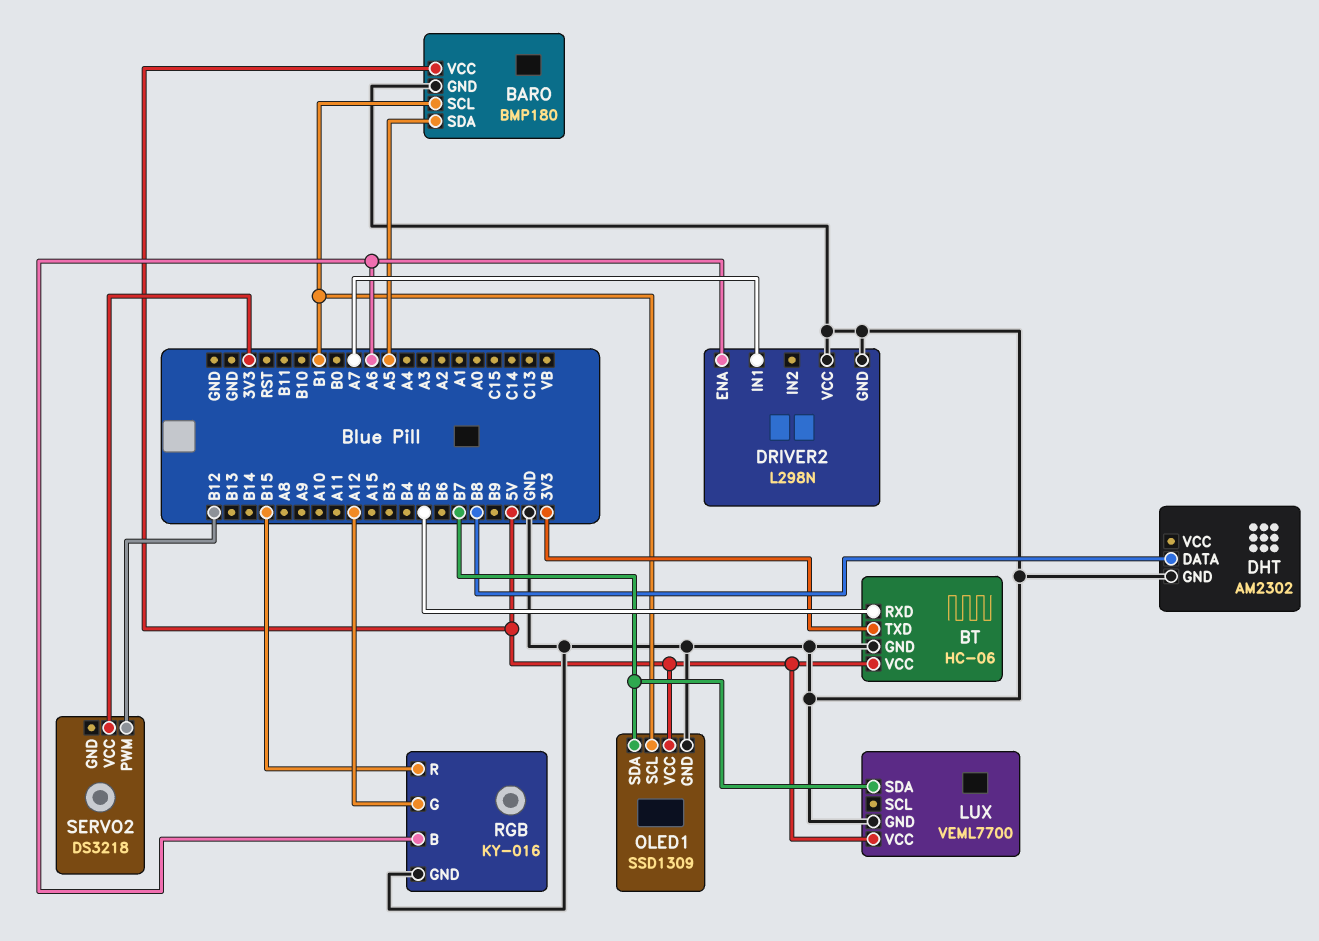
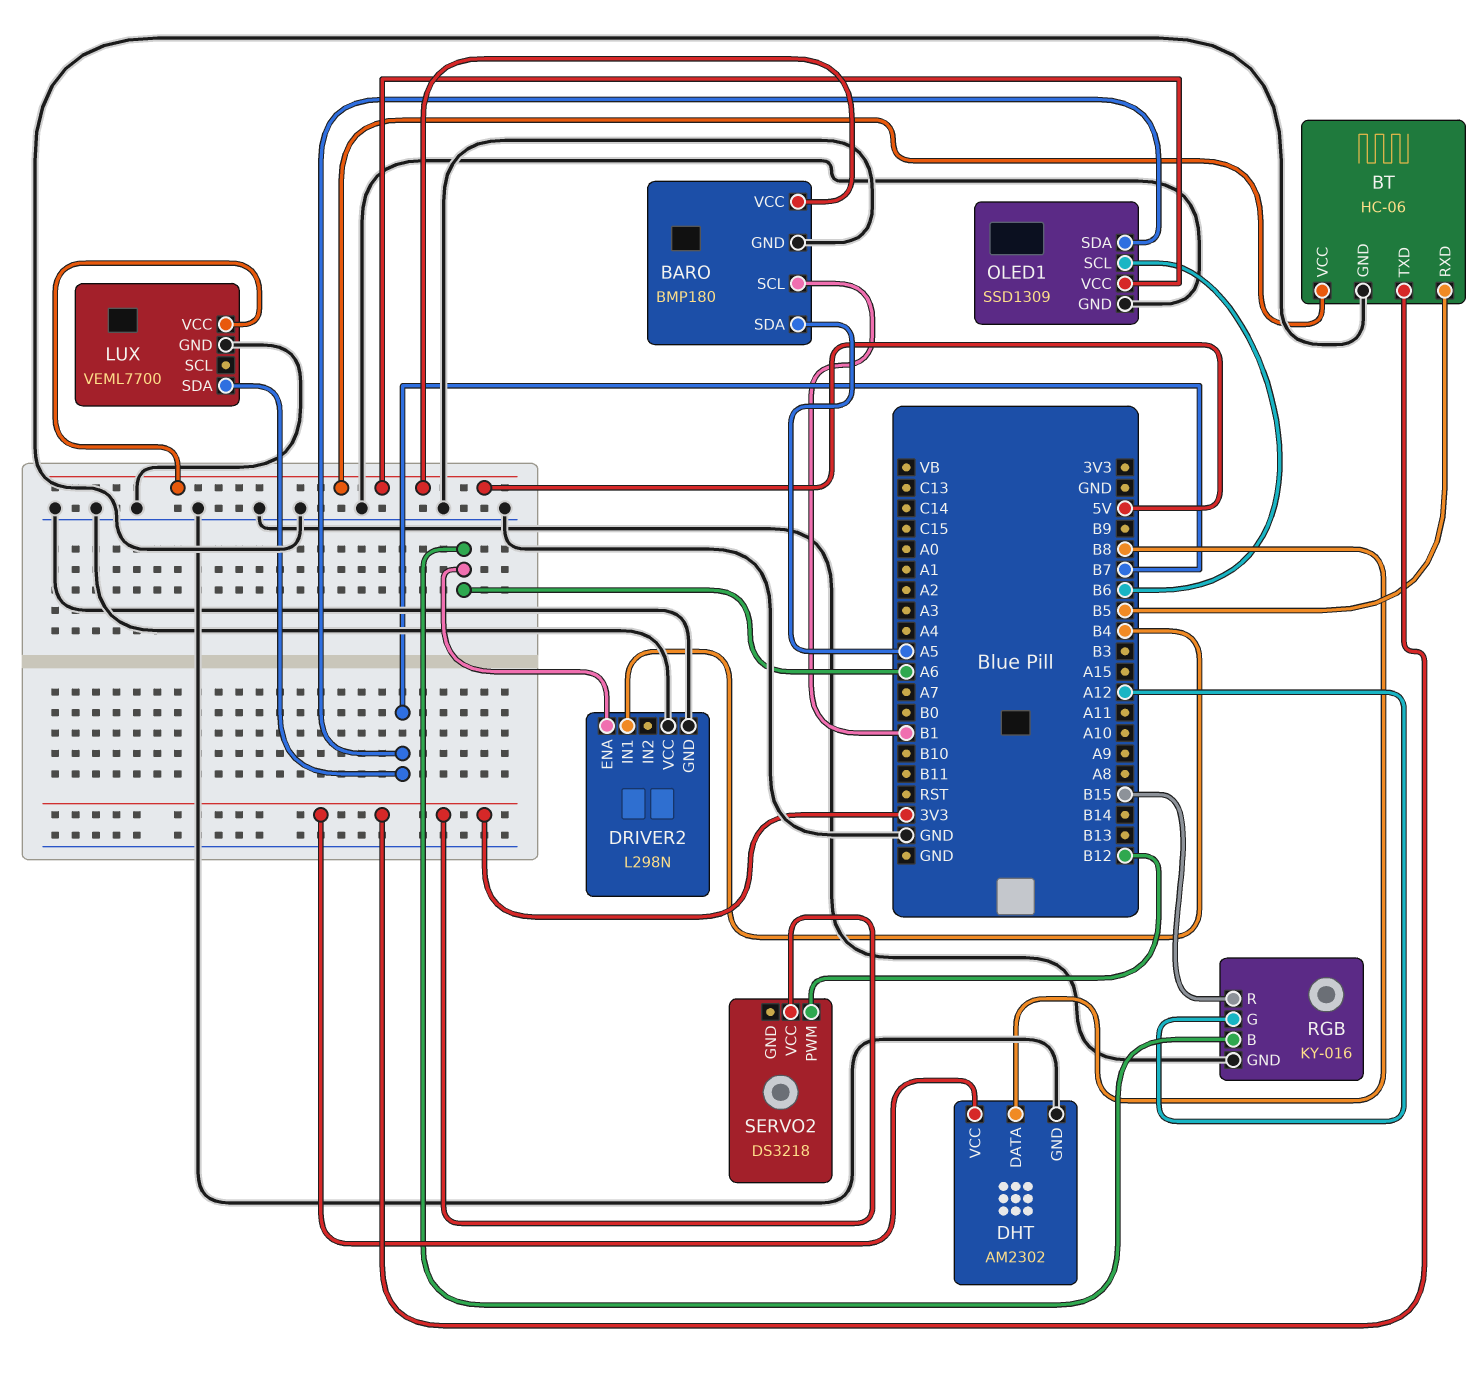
DHT pin VCC: none -> 3V3
DRIVER2 pin IN1: A7 -> B4
OLED1 pin SCL: B1 -> B6

